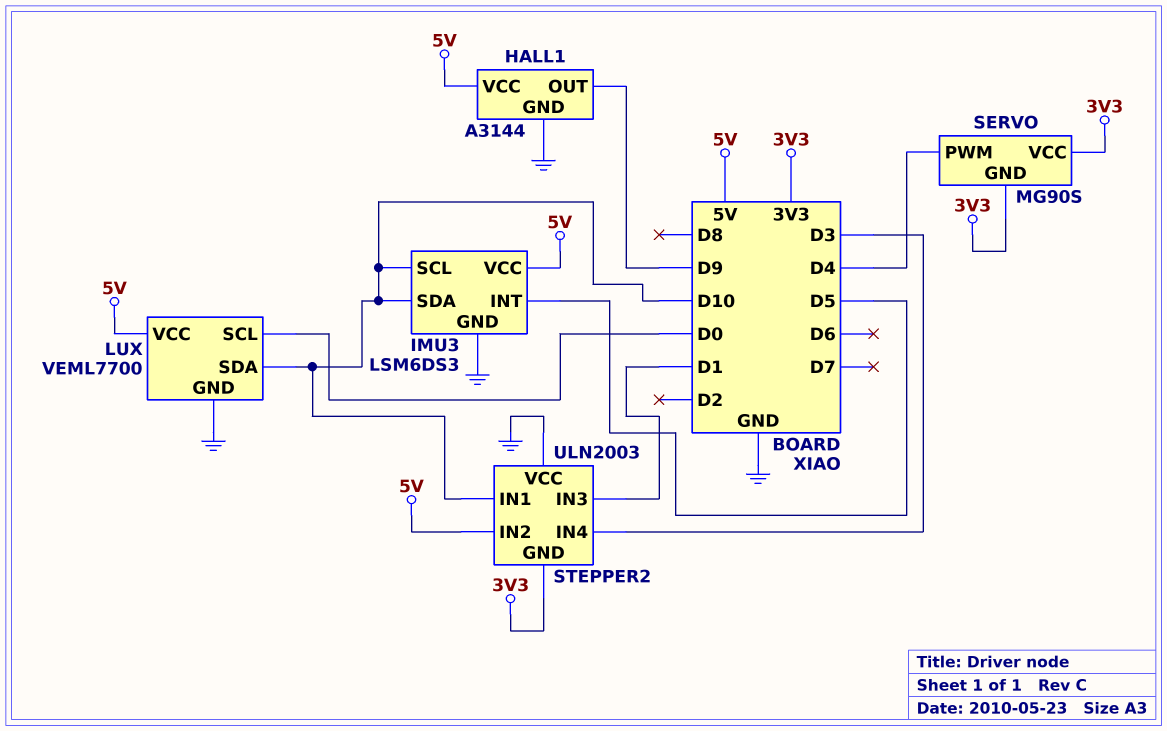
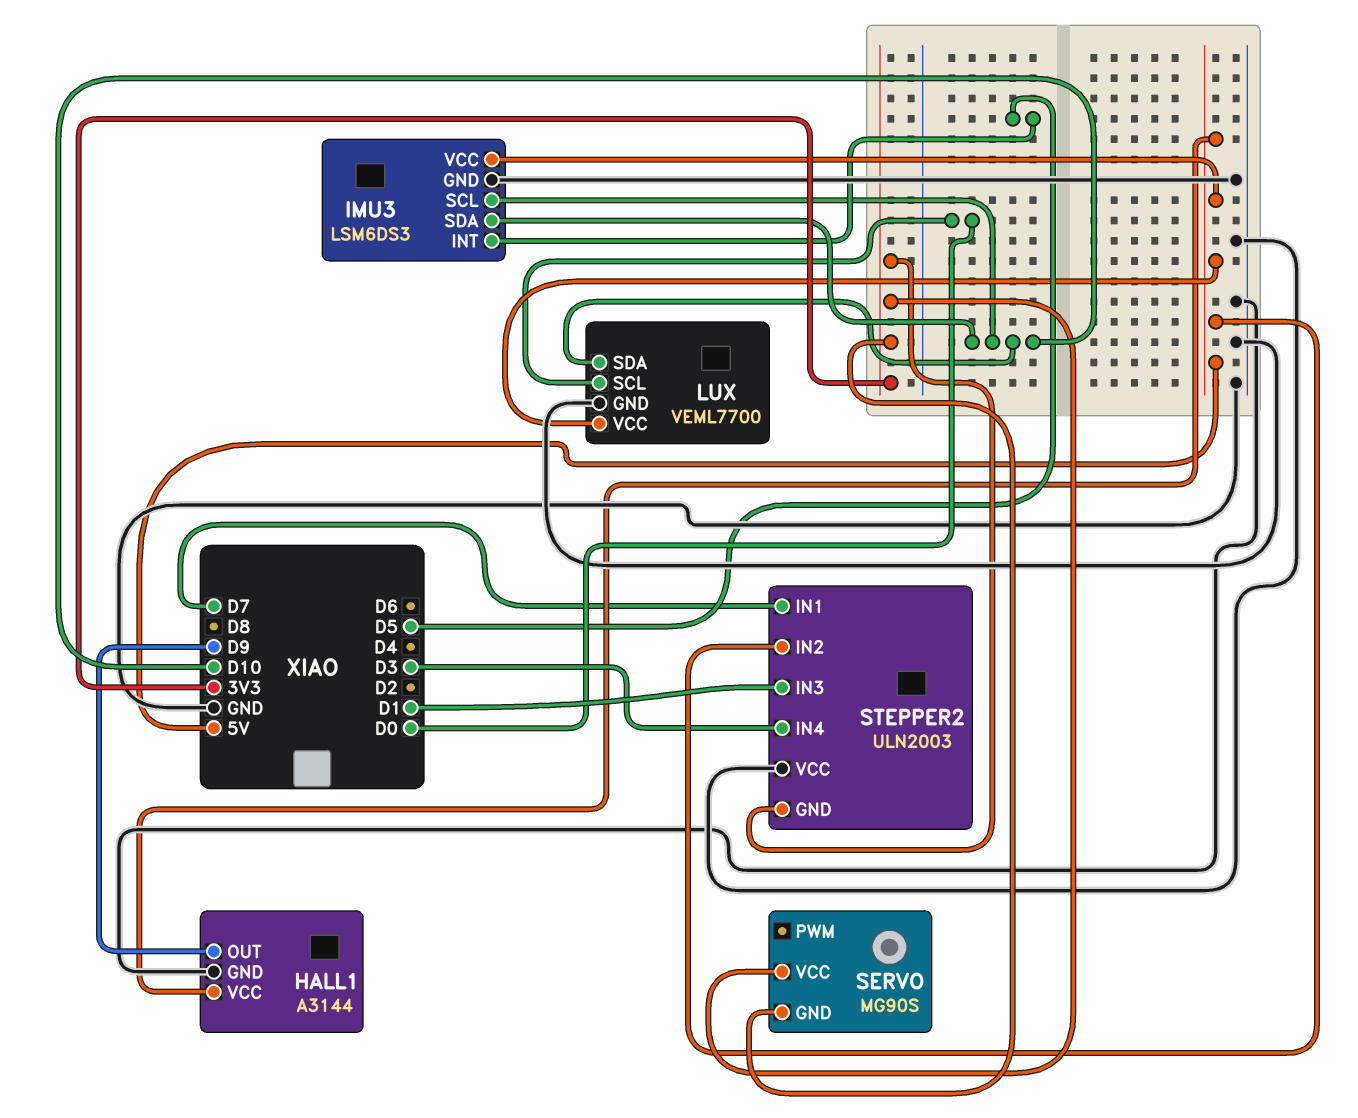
SERVO pin PWM: D4 -> none
STEPPER2 pin IN1: D10 -> D7

